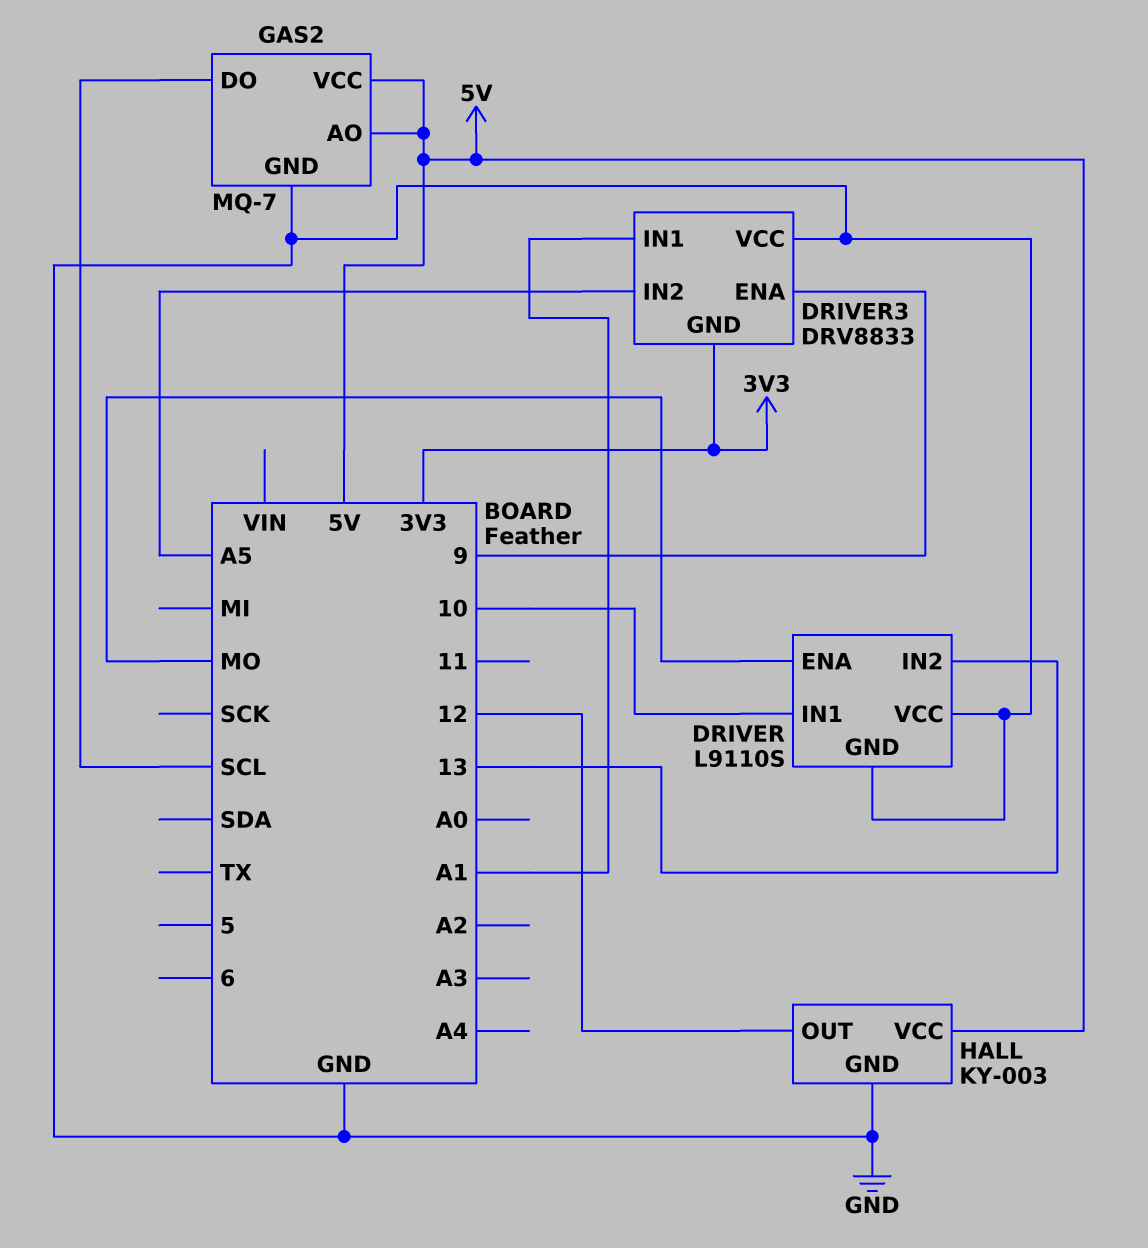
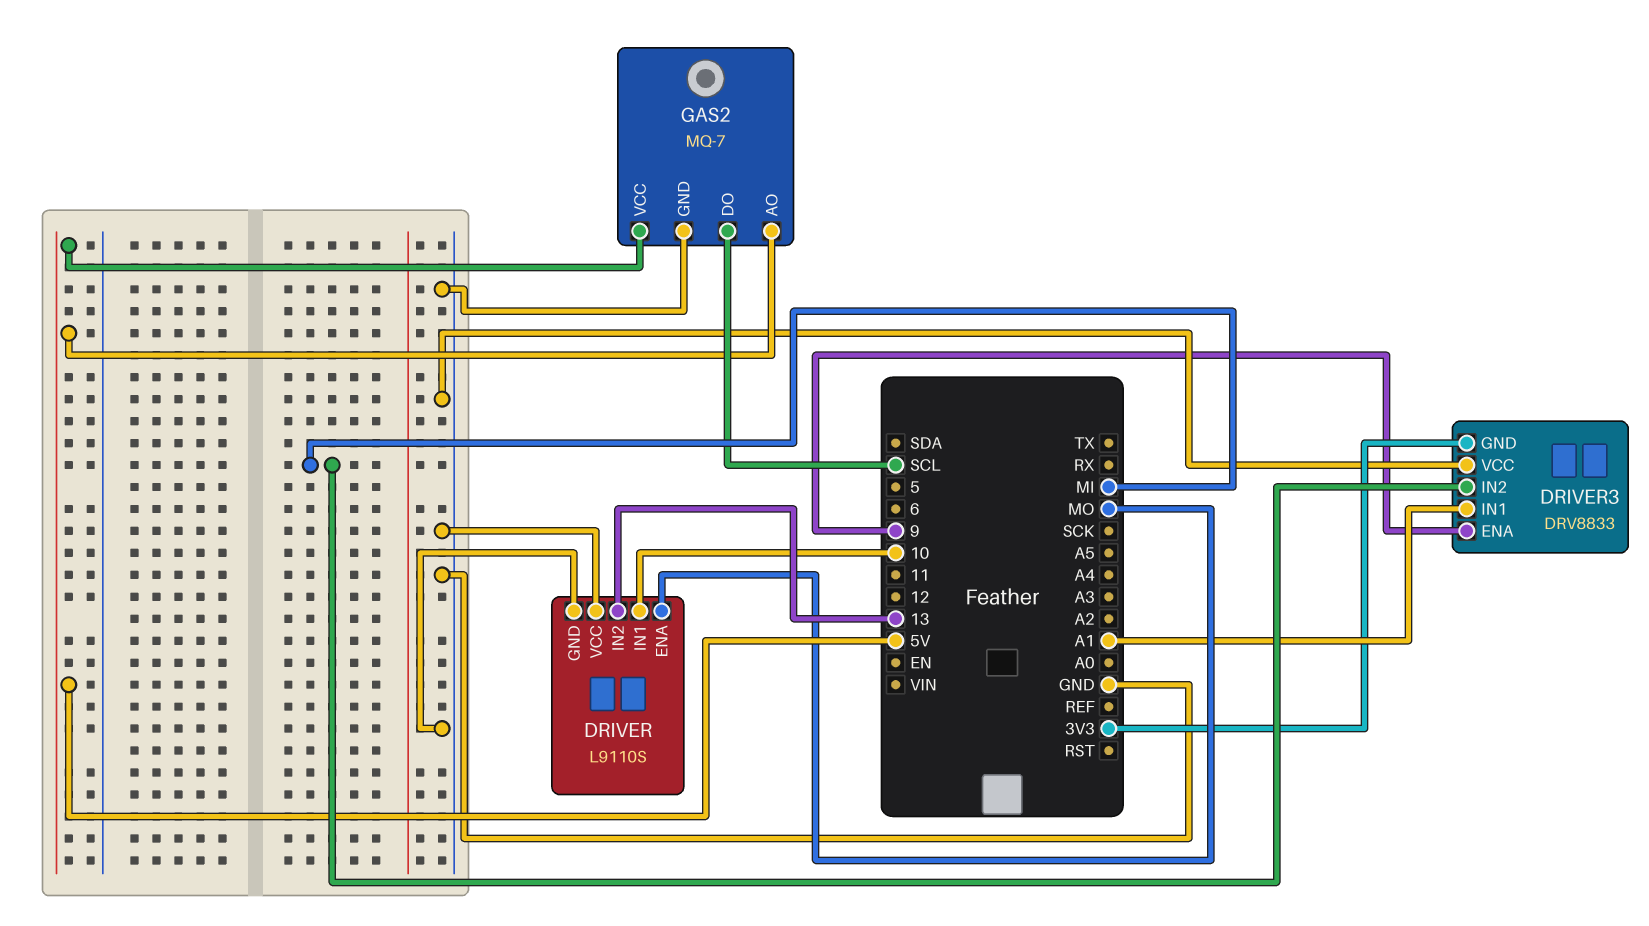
DRIVER3 pin IN2: A5 -> MI
HALL: KY-003 -> none
HALL pin GND: GND -> none
HALL pin OUT: 12 -> none
HALL pin VCC: 5V -> none

